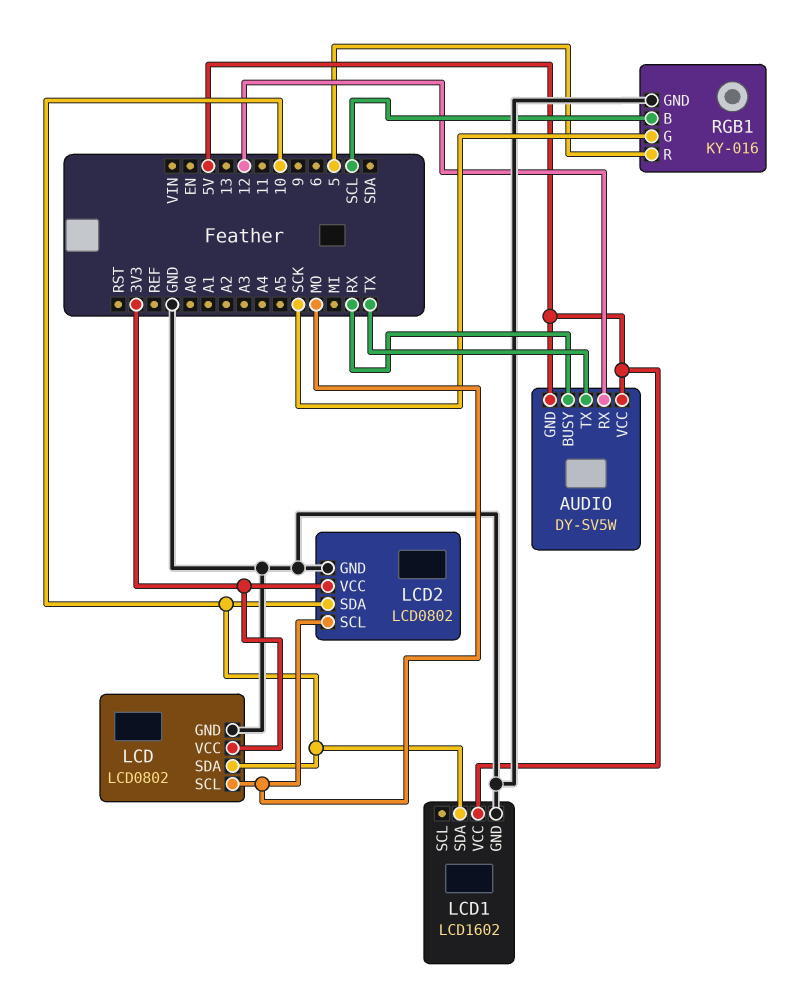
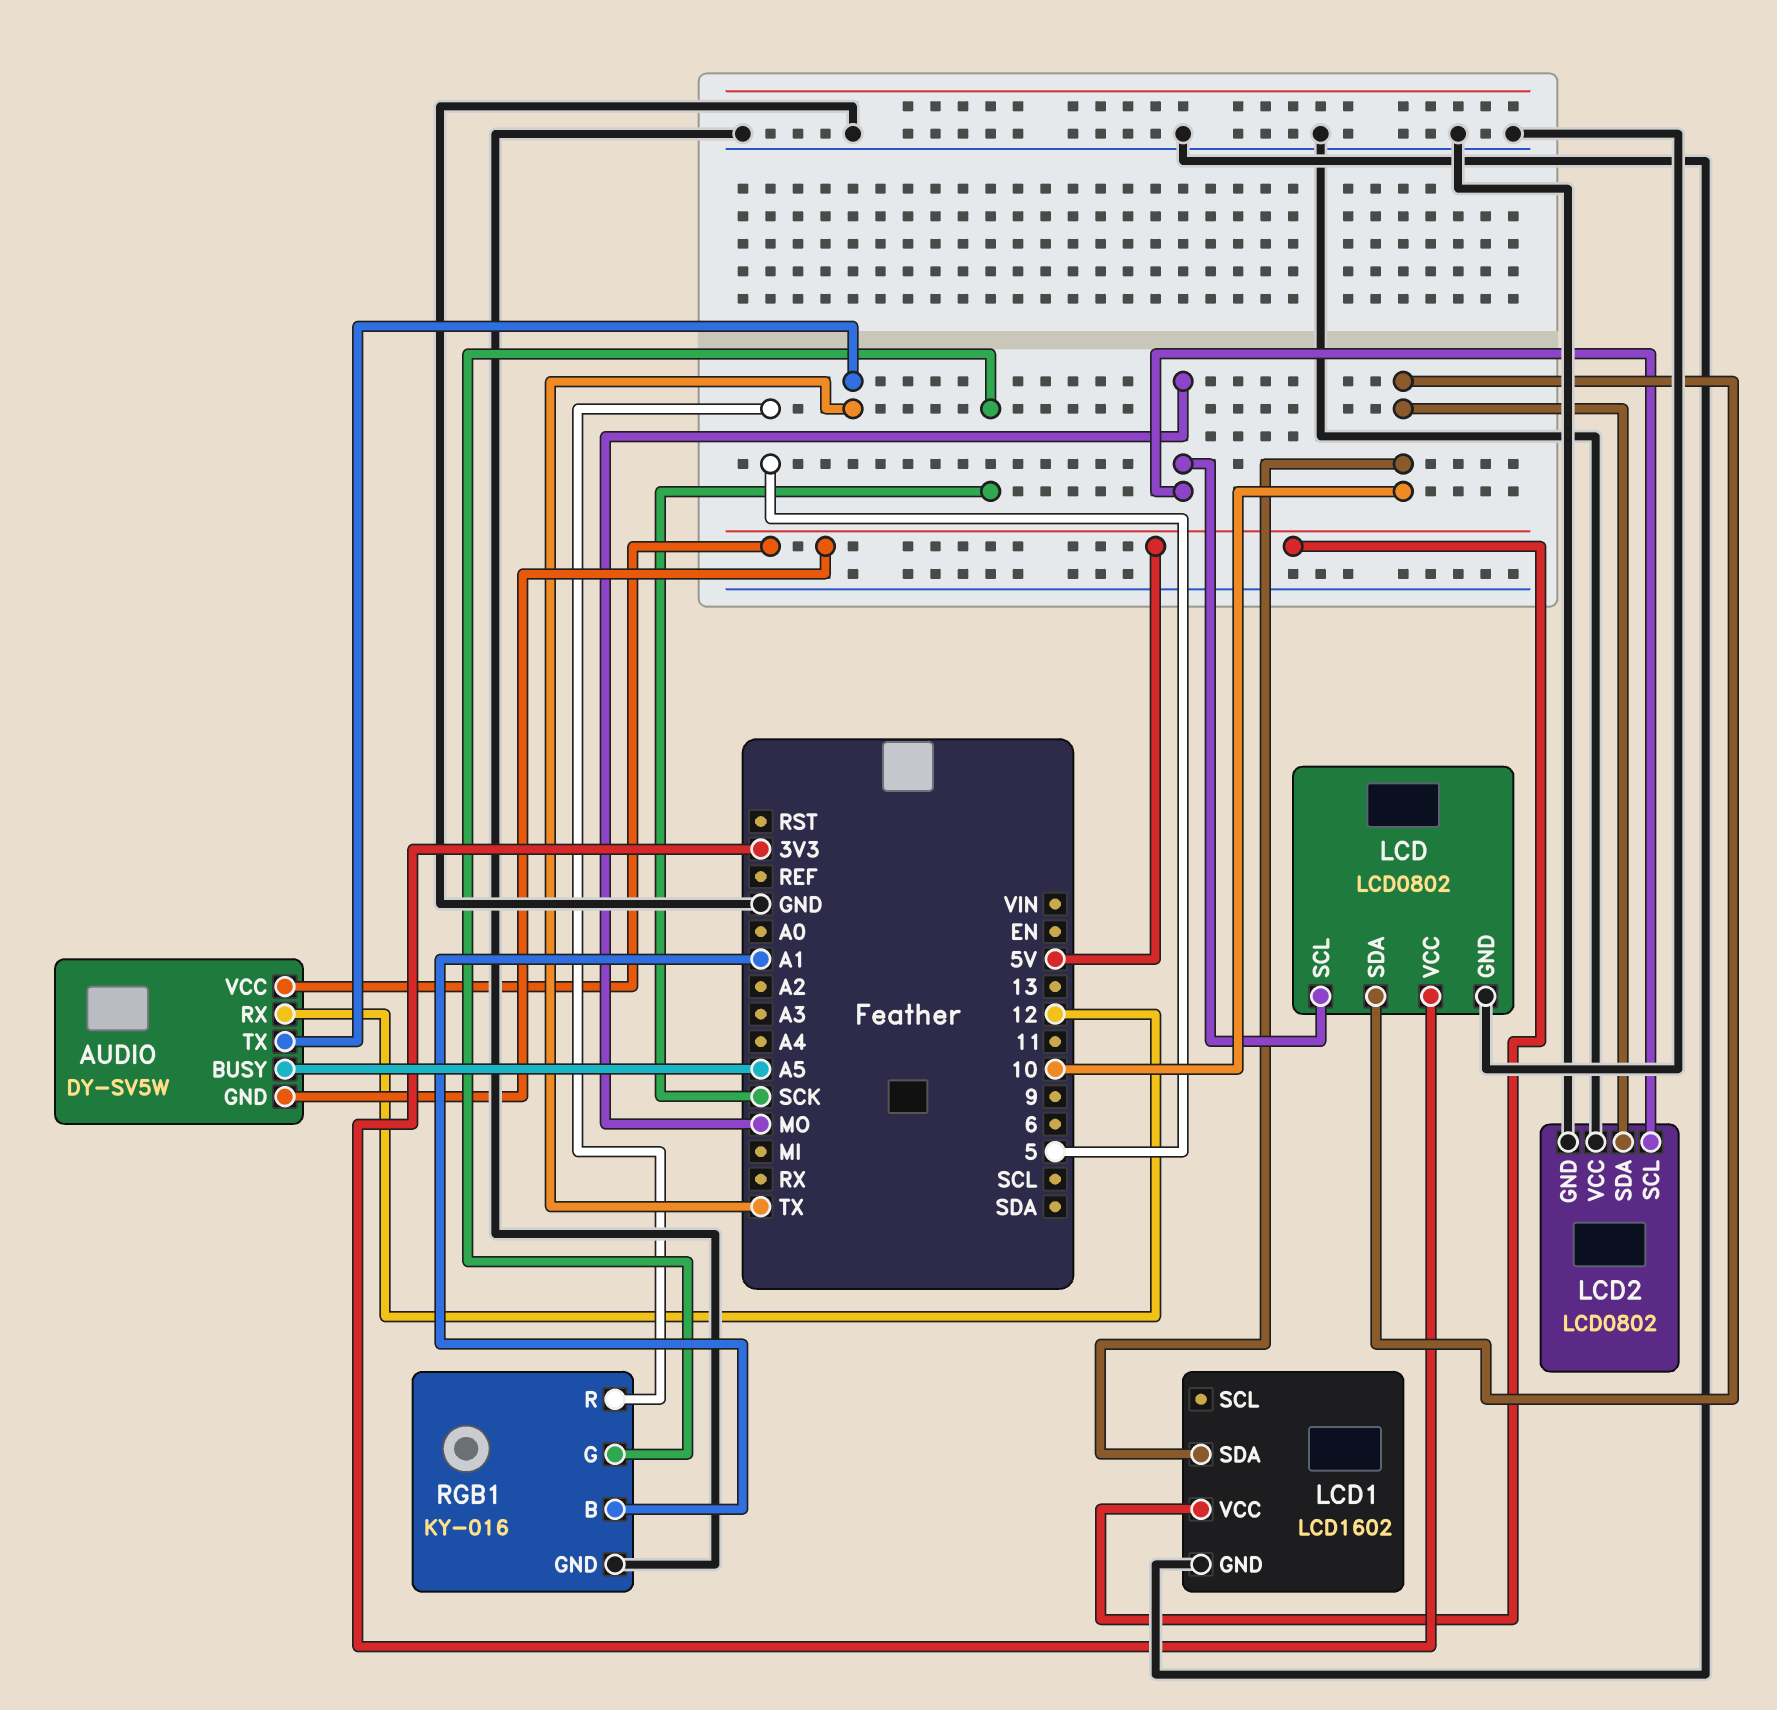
AUDIO pin BUSY: RX -> A5
LCD2 pin VCC: 3V3 -> GND
RGB1 pin B: SCL -> A1

